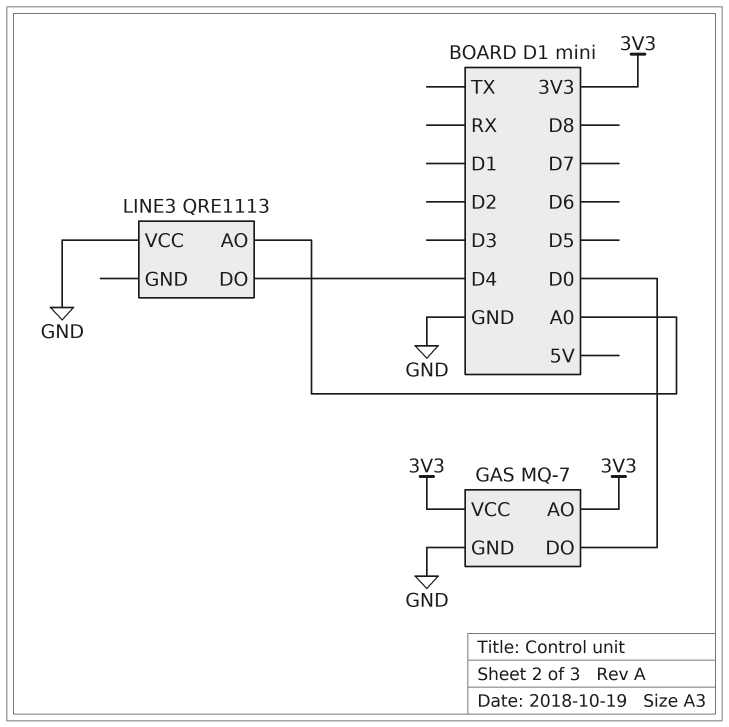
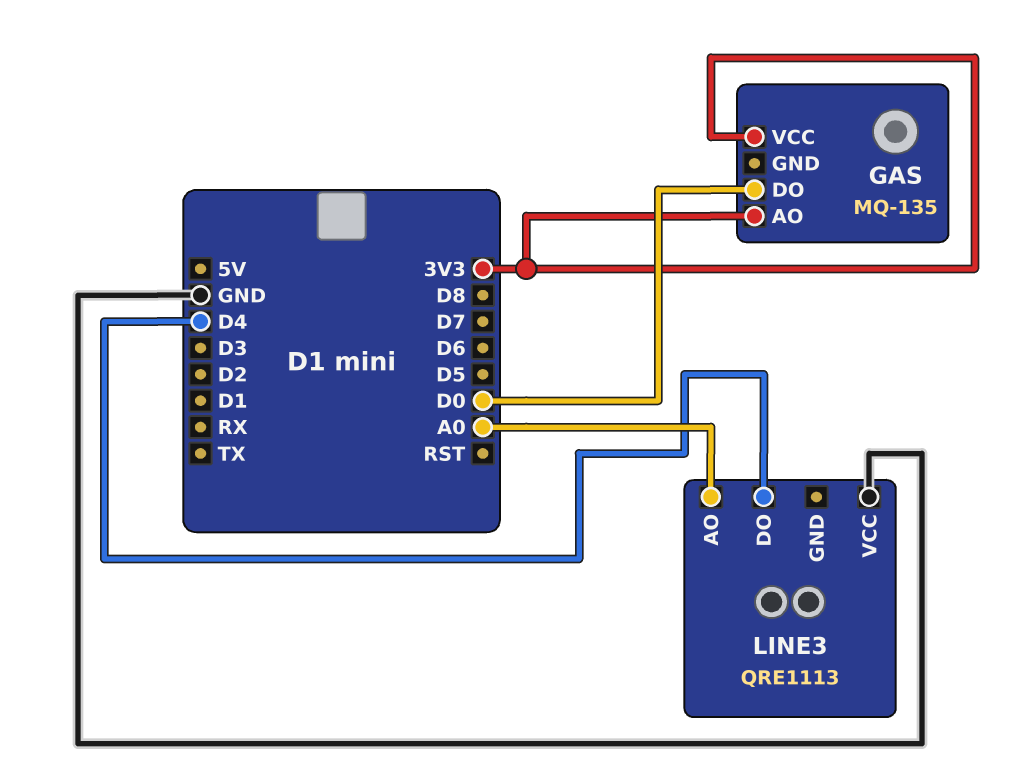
GAS: MQ-7 -> MQ-135
GAS pin GND: GND -> none

